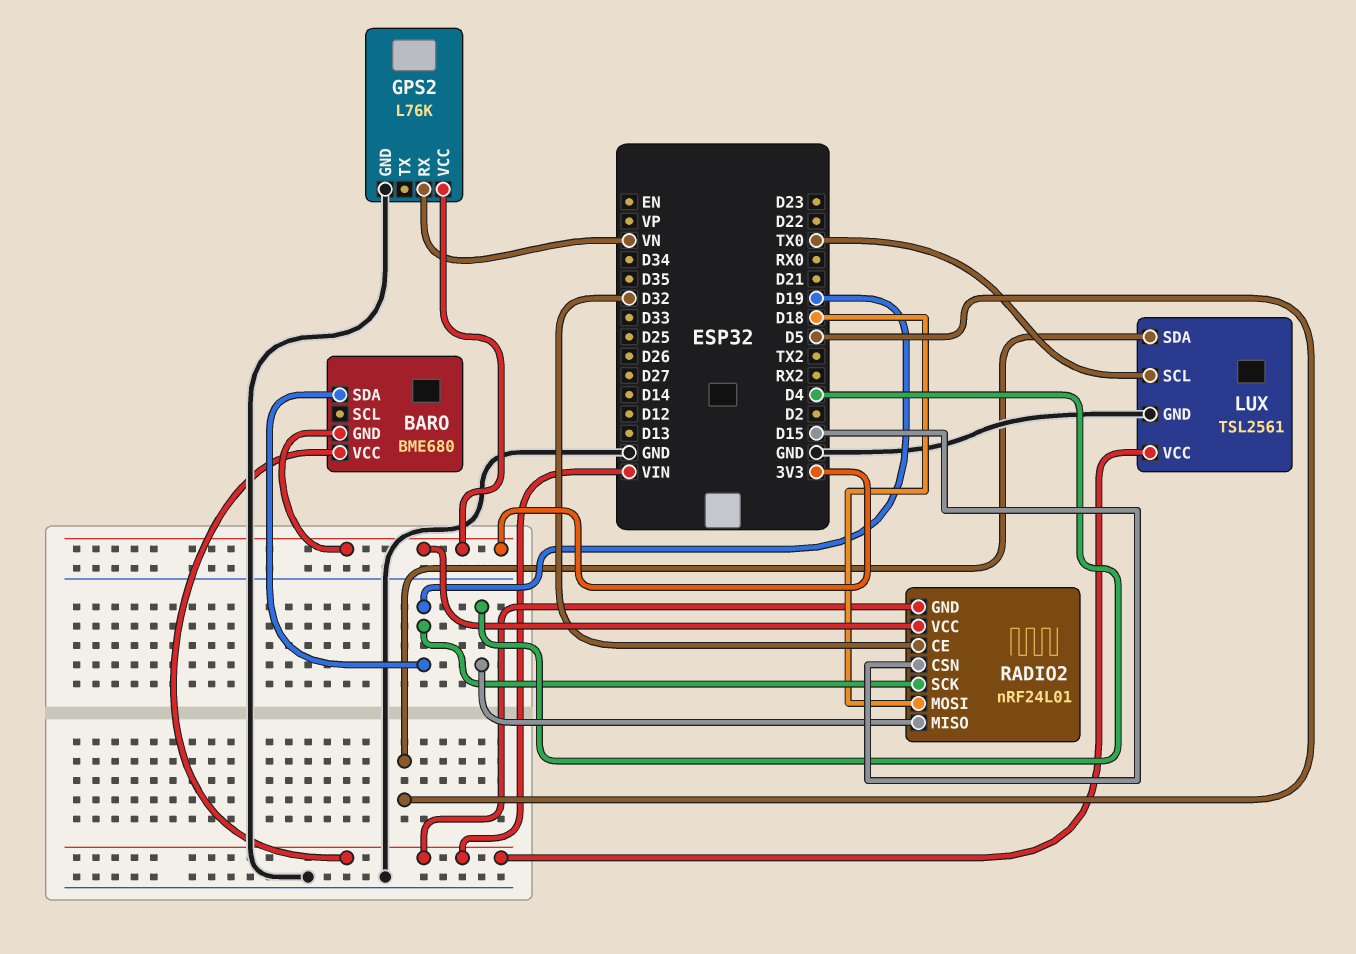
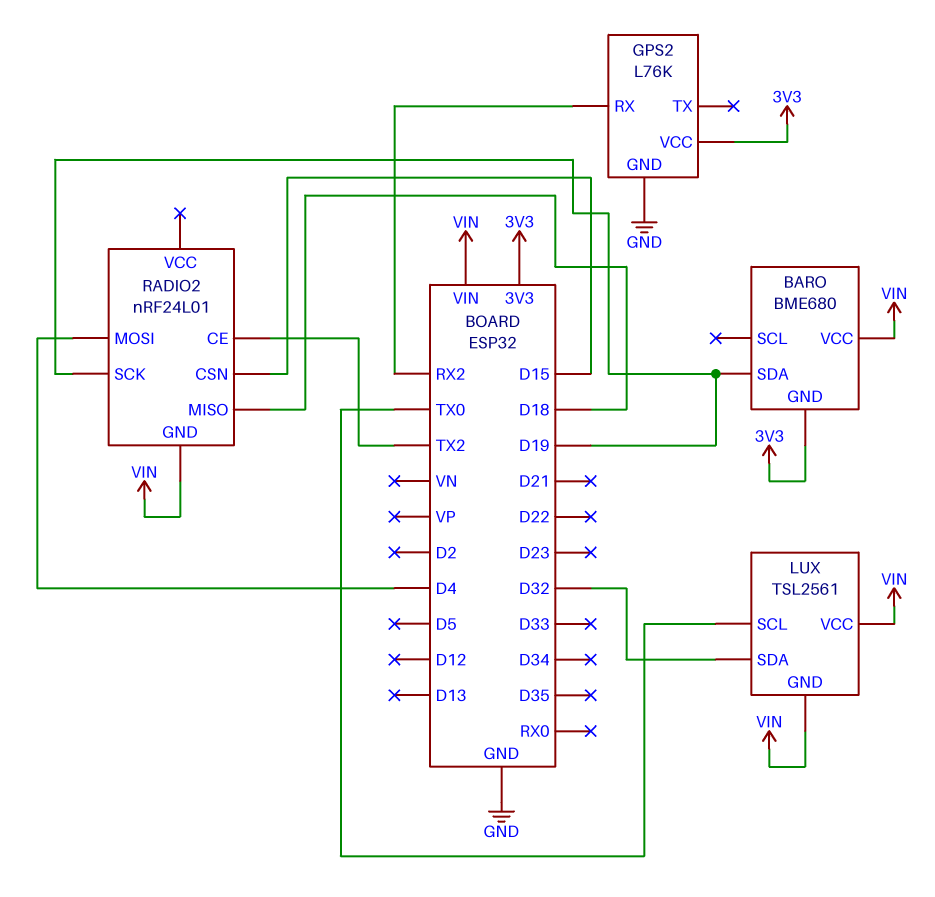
GPS2 pin RX: VN -> RX2
LUX pin GND: GND -> VIN
LUX pin SDA: D5 -> D32
RADIO2 pin CE: D32 -> TX2
RADIO2 pin MISO: D4 -> D18
RADIO2 pin MOSI: D18 -> D4
RADIO2 pin VCC: 3V3 -> none

